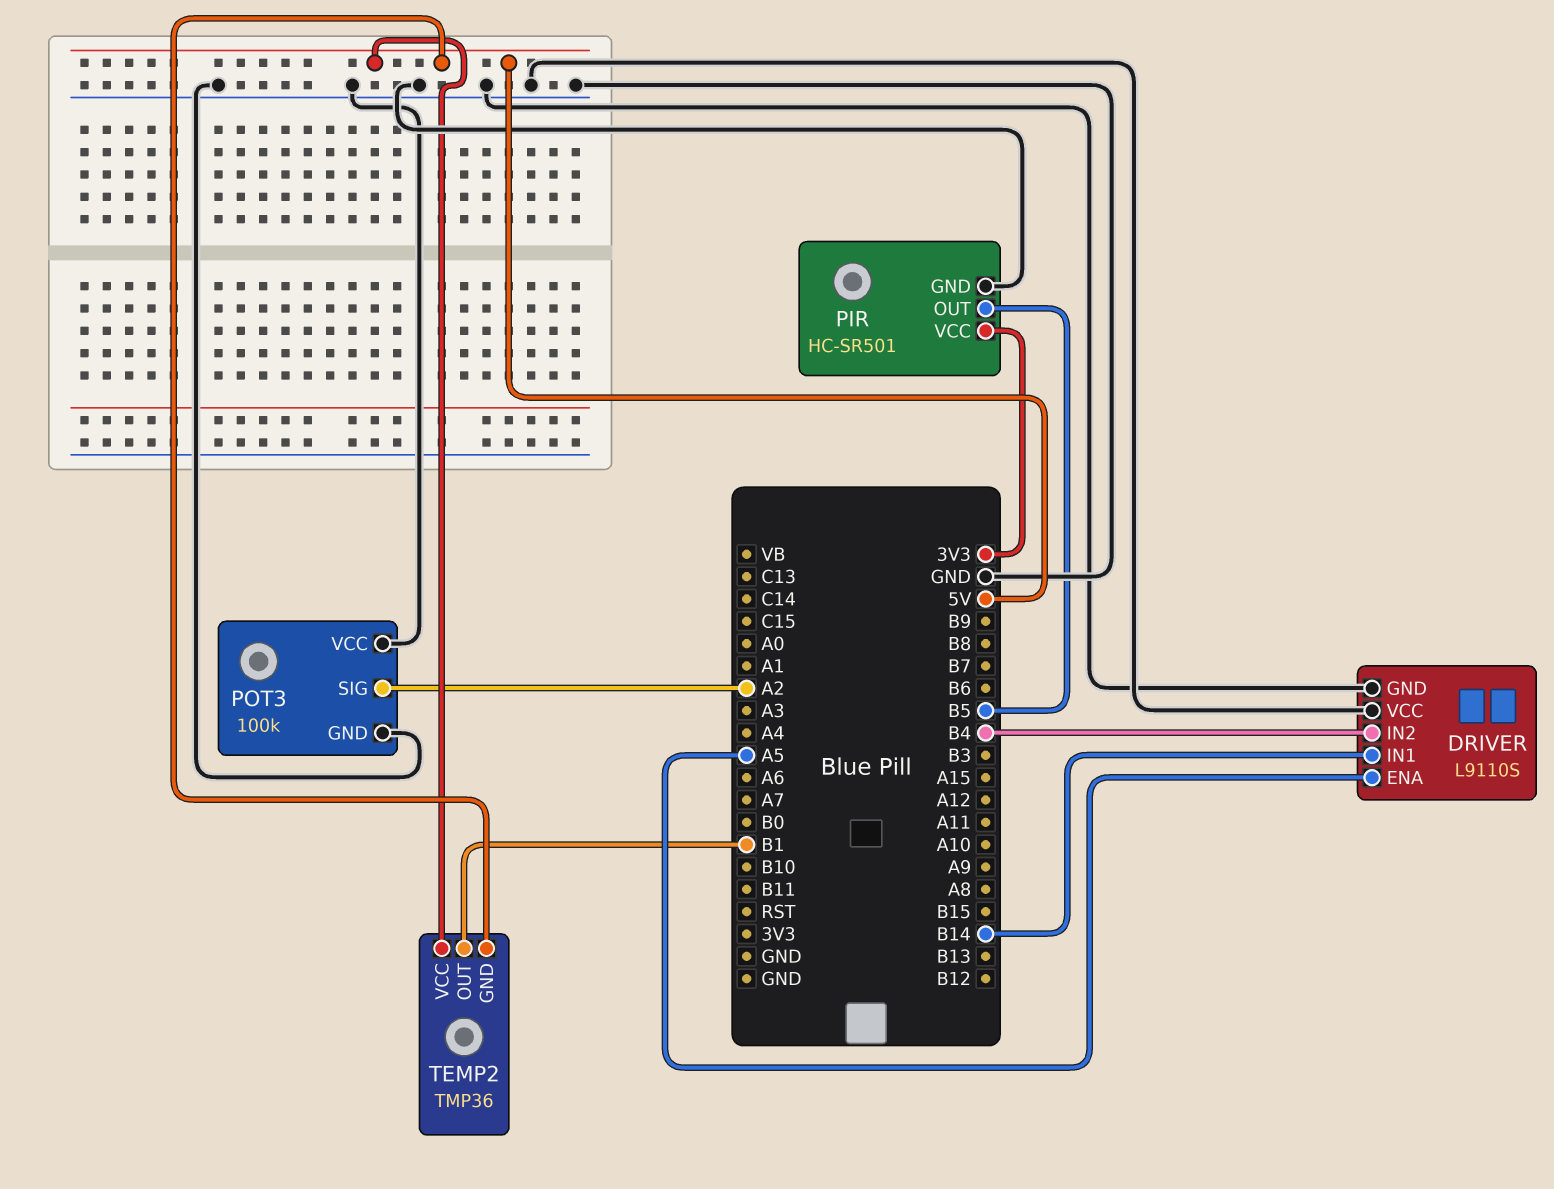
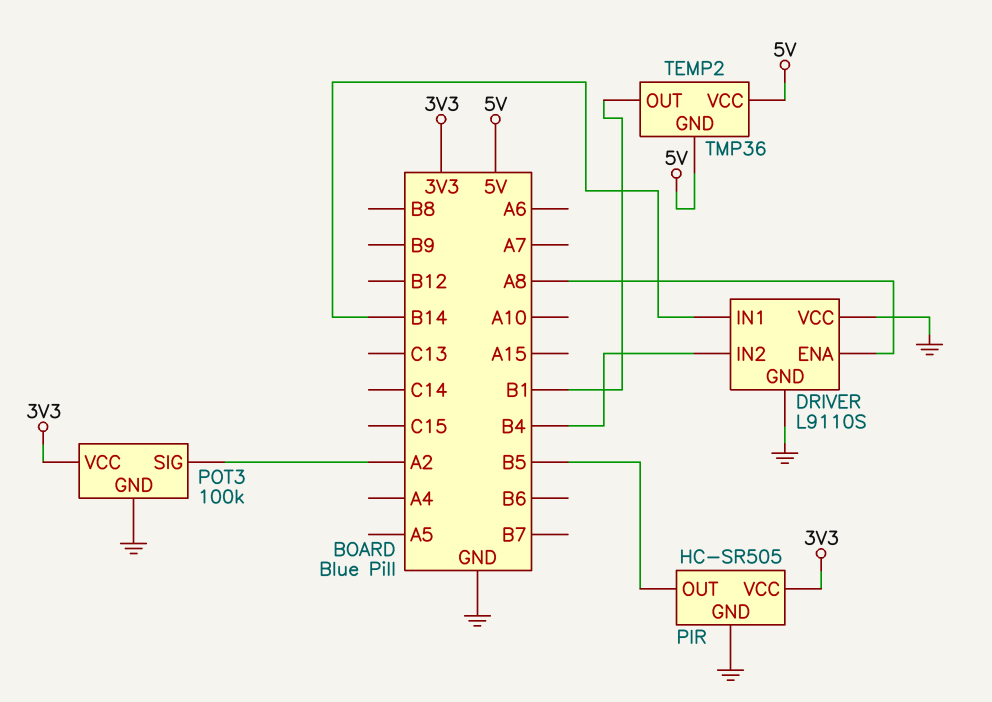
DRIVER pin ENA: A5 -> A8
PIR: HC-SR501 -> HC-SR505
POT3 pin VCC: GND -> 3V3

